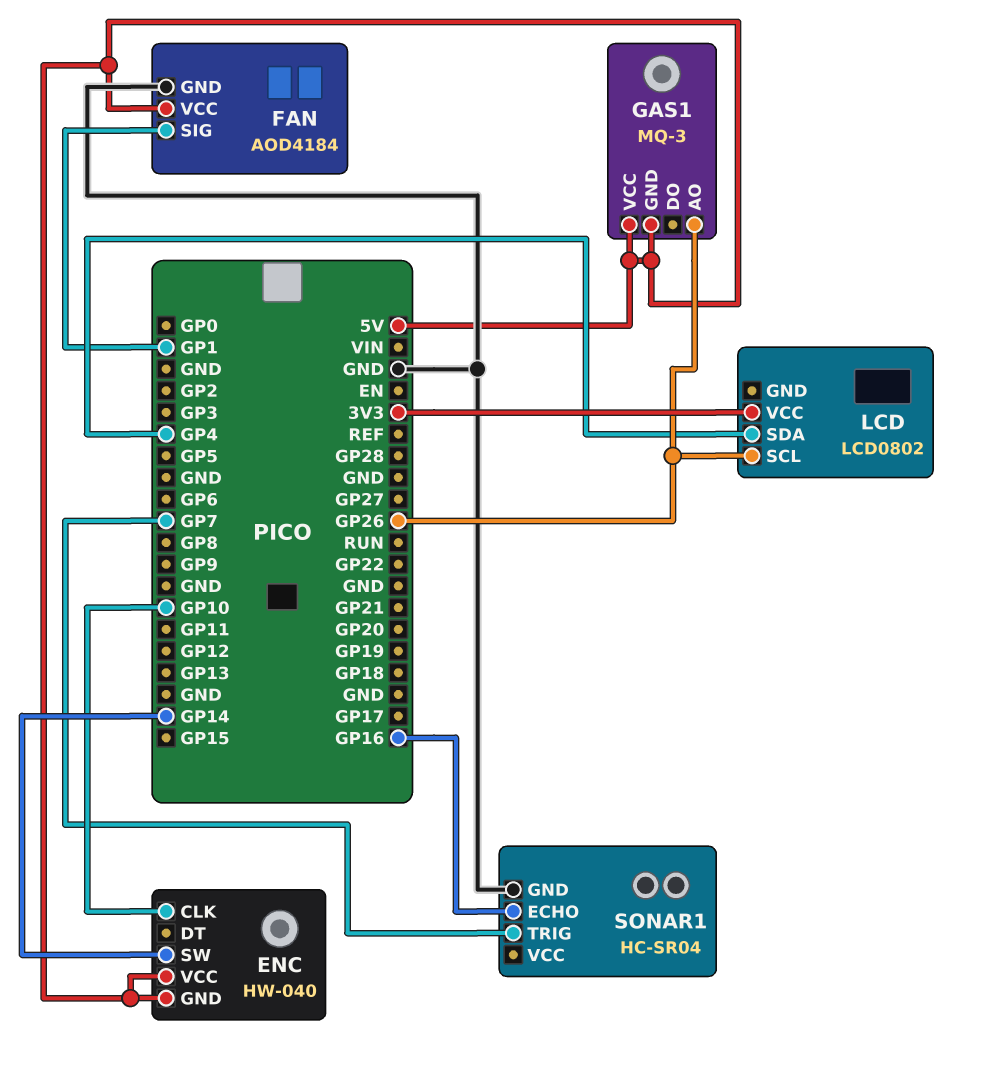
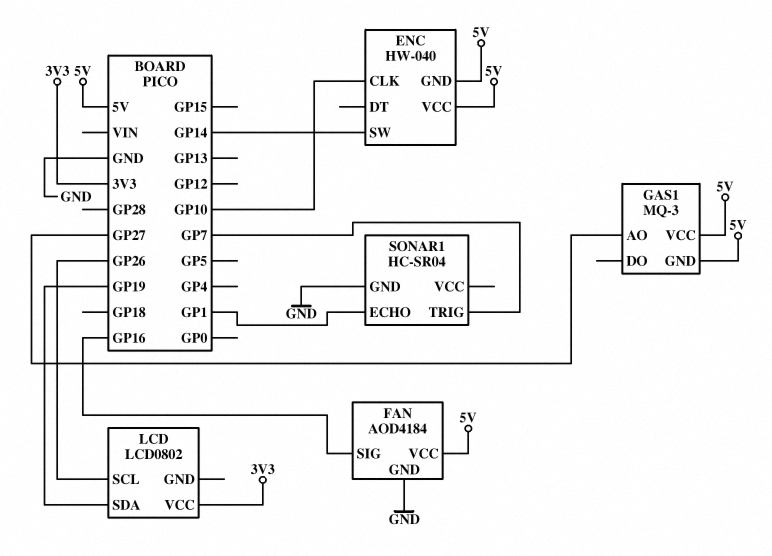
FAN pin SIG: GP1 -> GP16
GAS1 pin AO: GP26 -> GP27
LCD pin SDA: GP4 -> GP19
SONAR1 pin ECHO: GP16 -> GP1

